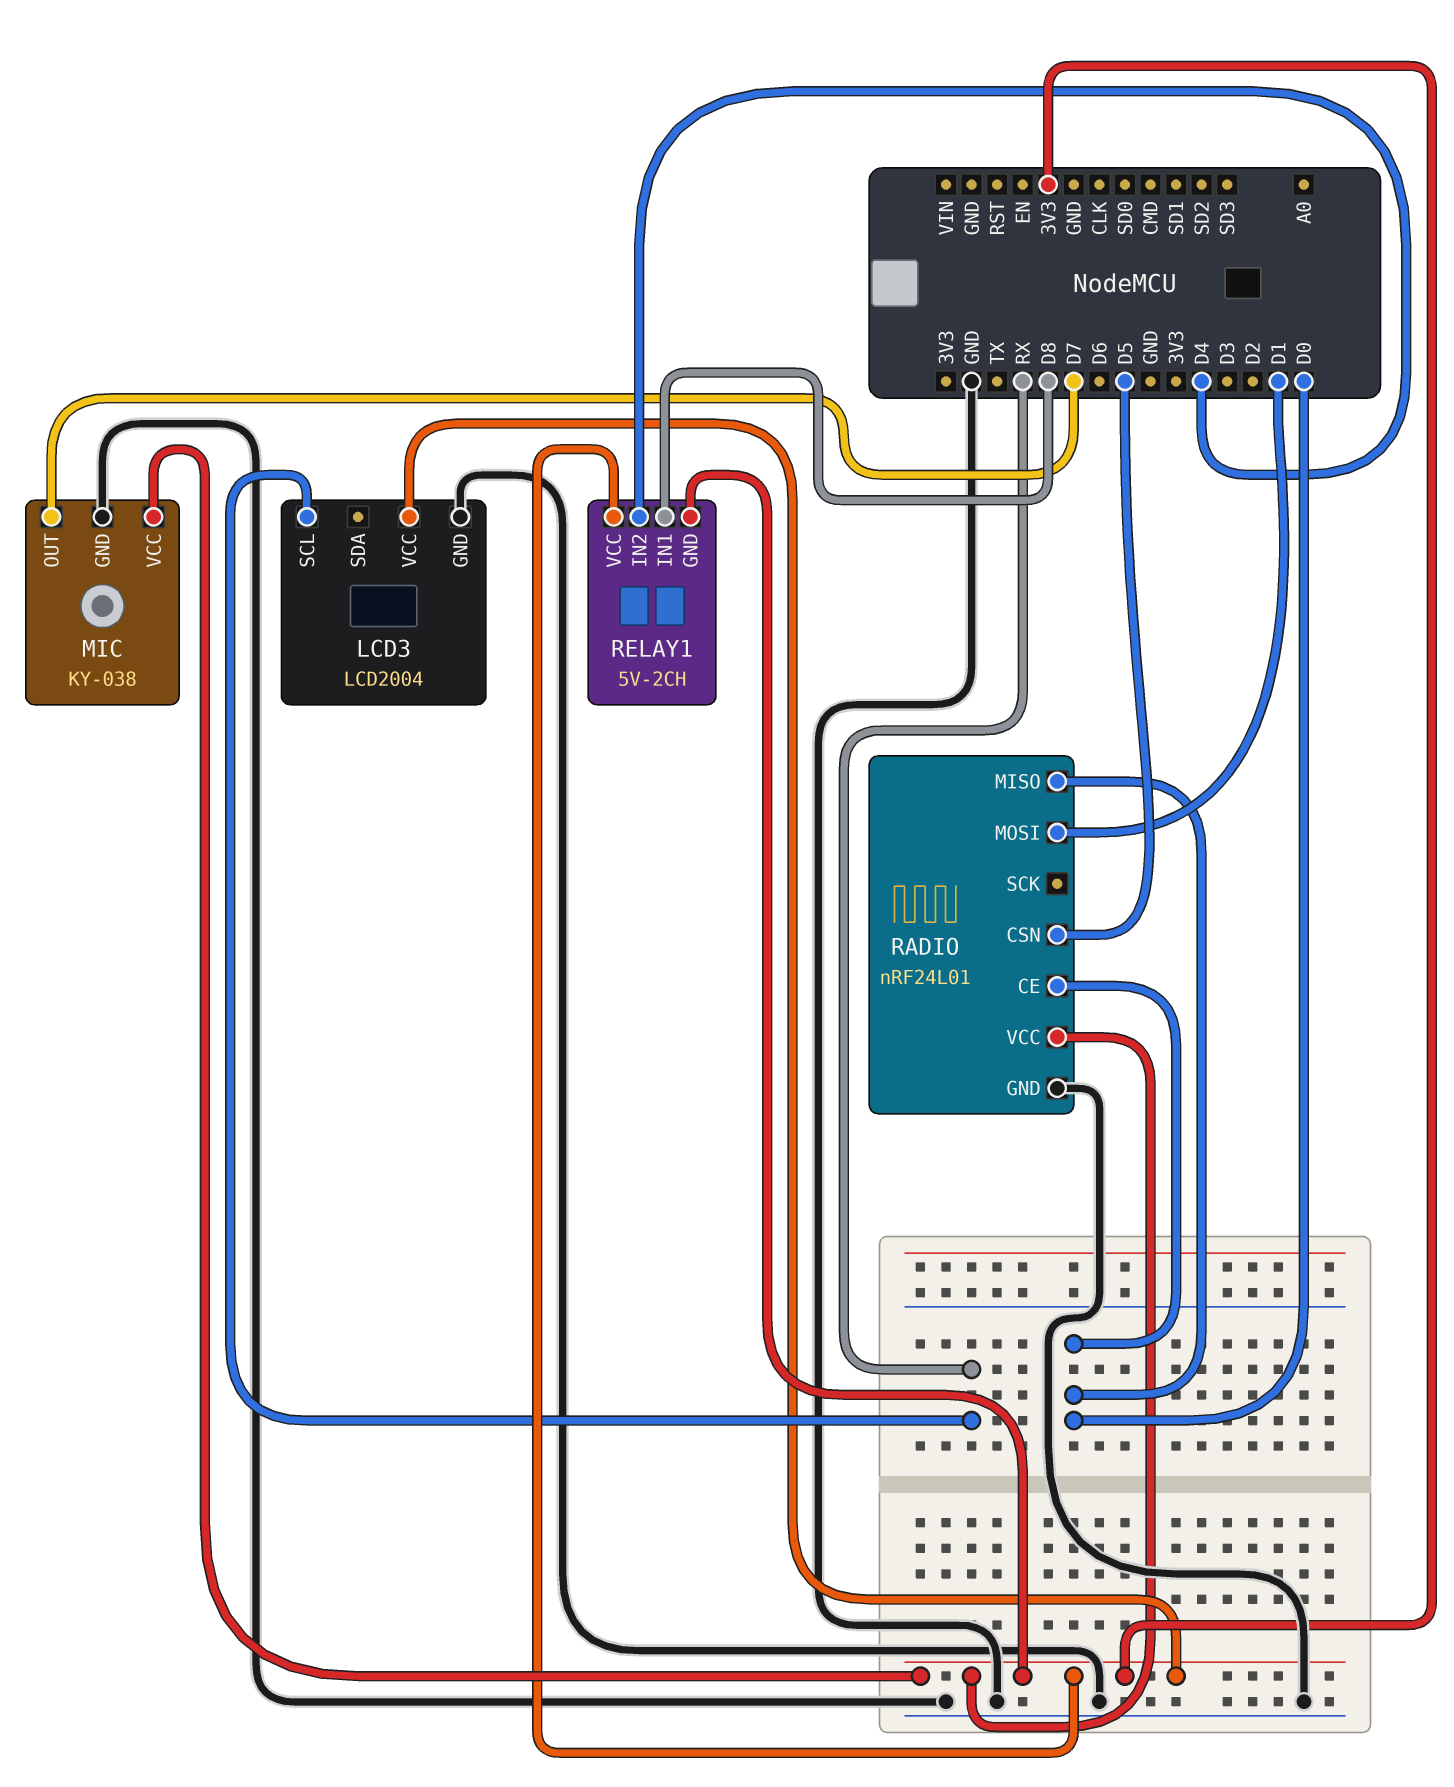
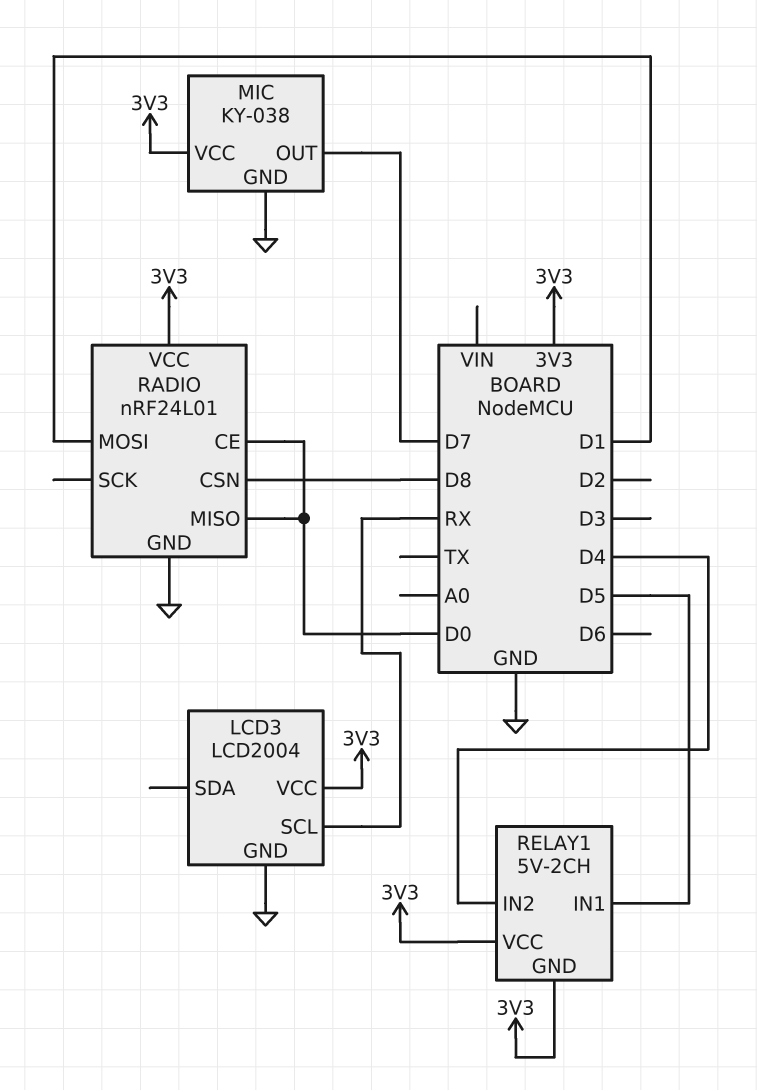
RADIO pin CSN: D5 -> D8
RELAY1 pin IN1: D8 -> D5

